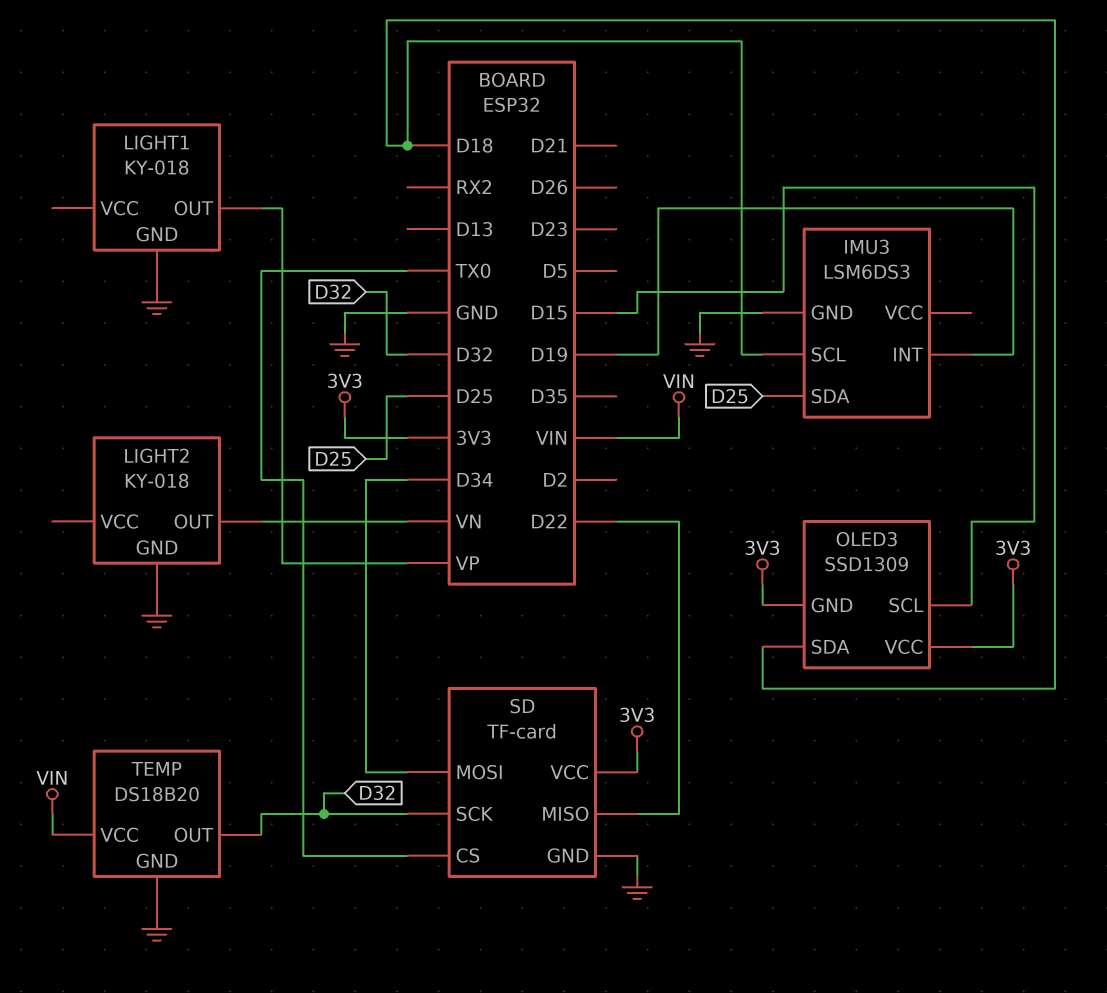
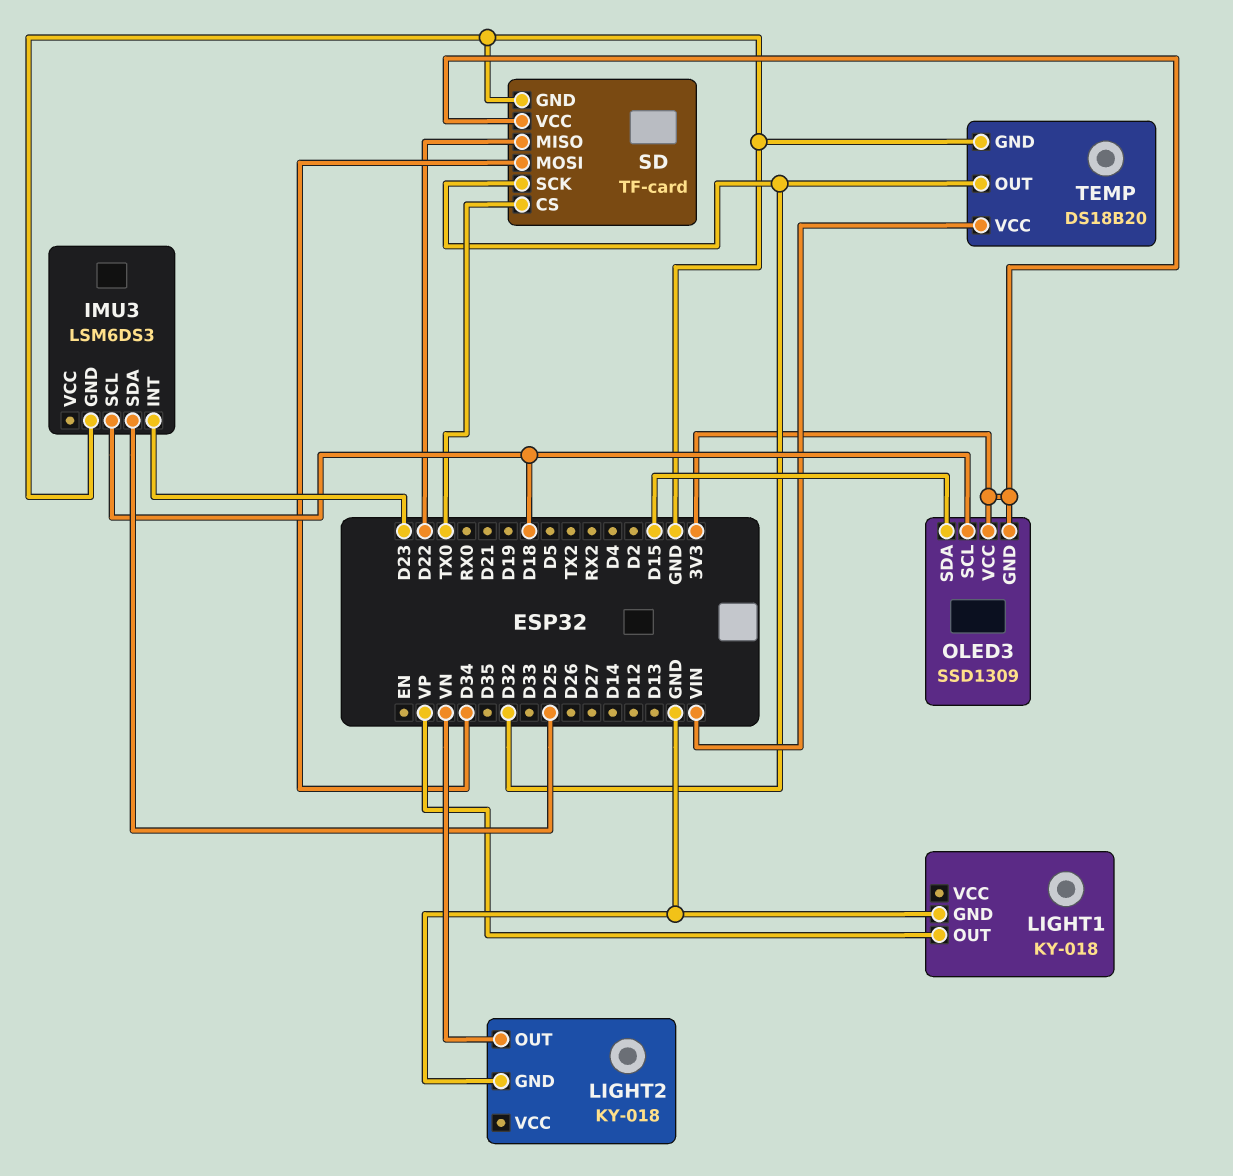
IMU3 pin INT: D19 -> D23
OLED3 pin SCL: D15 -> D18
OLED3 pin SDA: D18 -> D15

